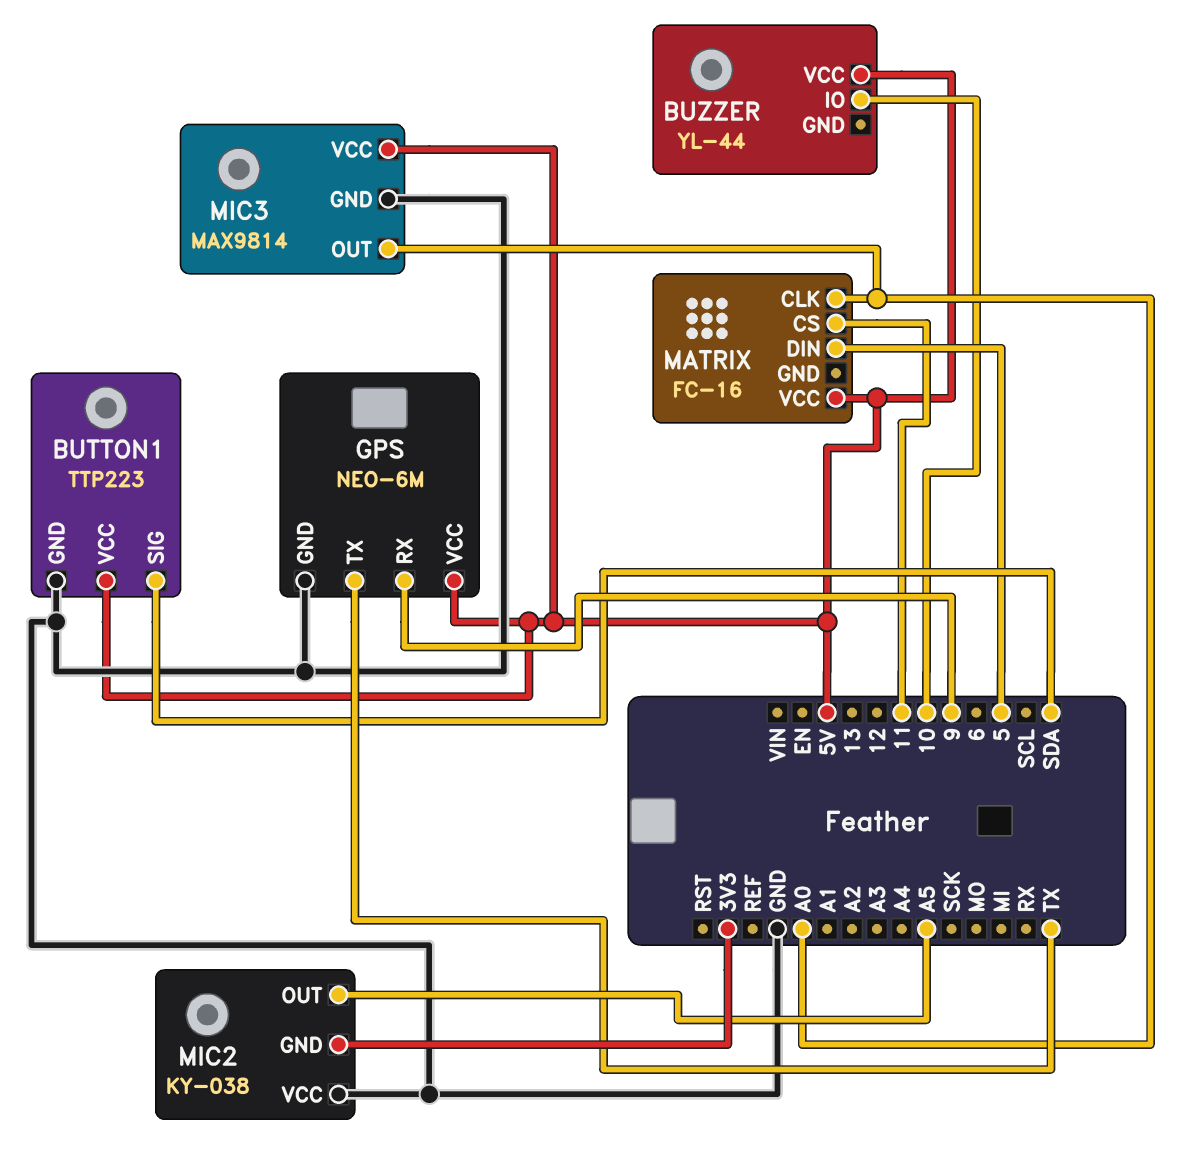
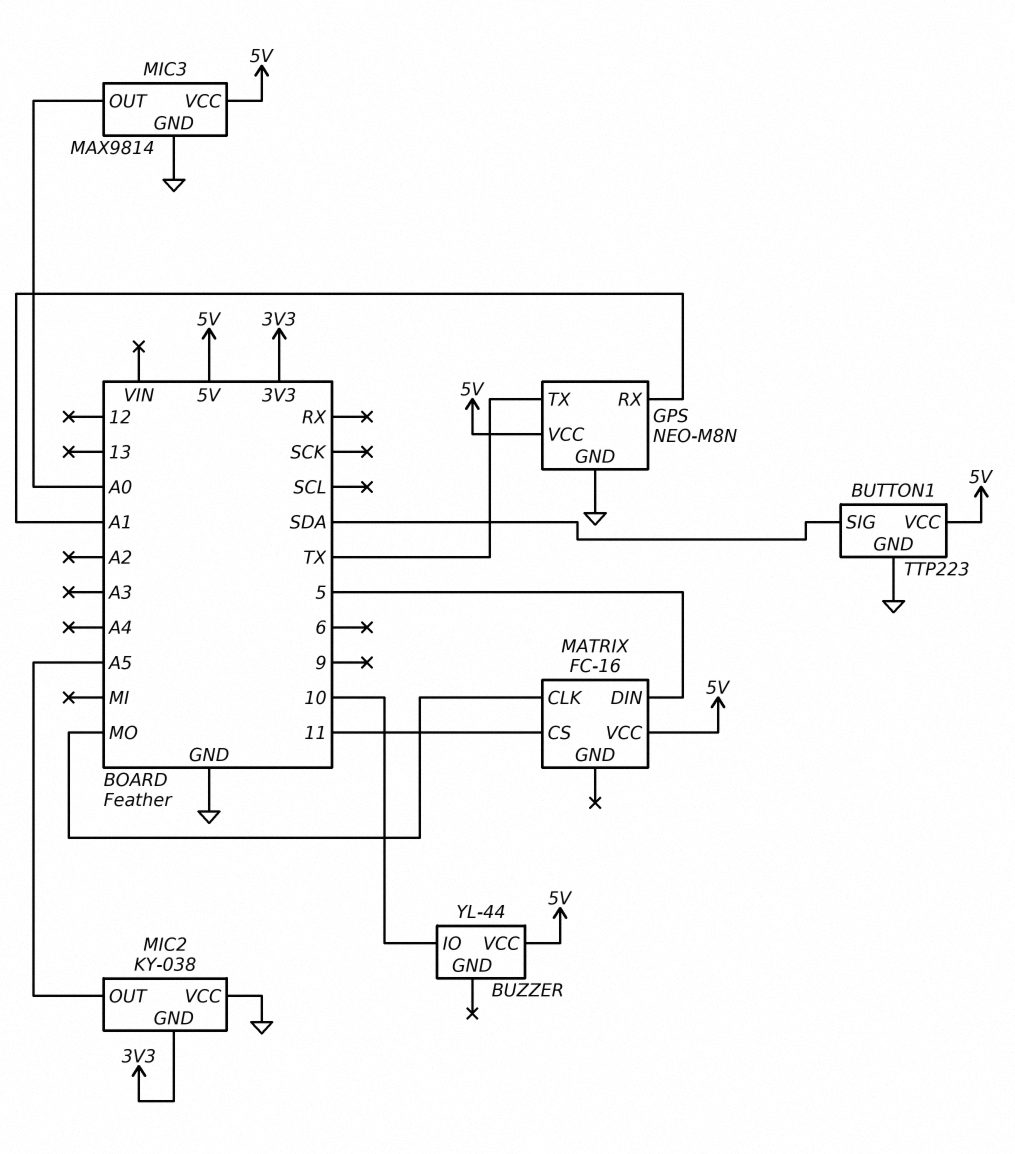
GPS: NEO-6M -> NEO-M8N
GPS pin RX: 9 -> A1
MATRIX pin CLK: A0 -> MO

